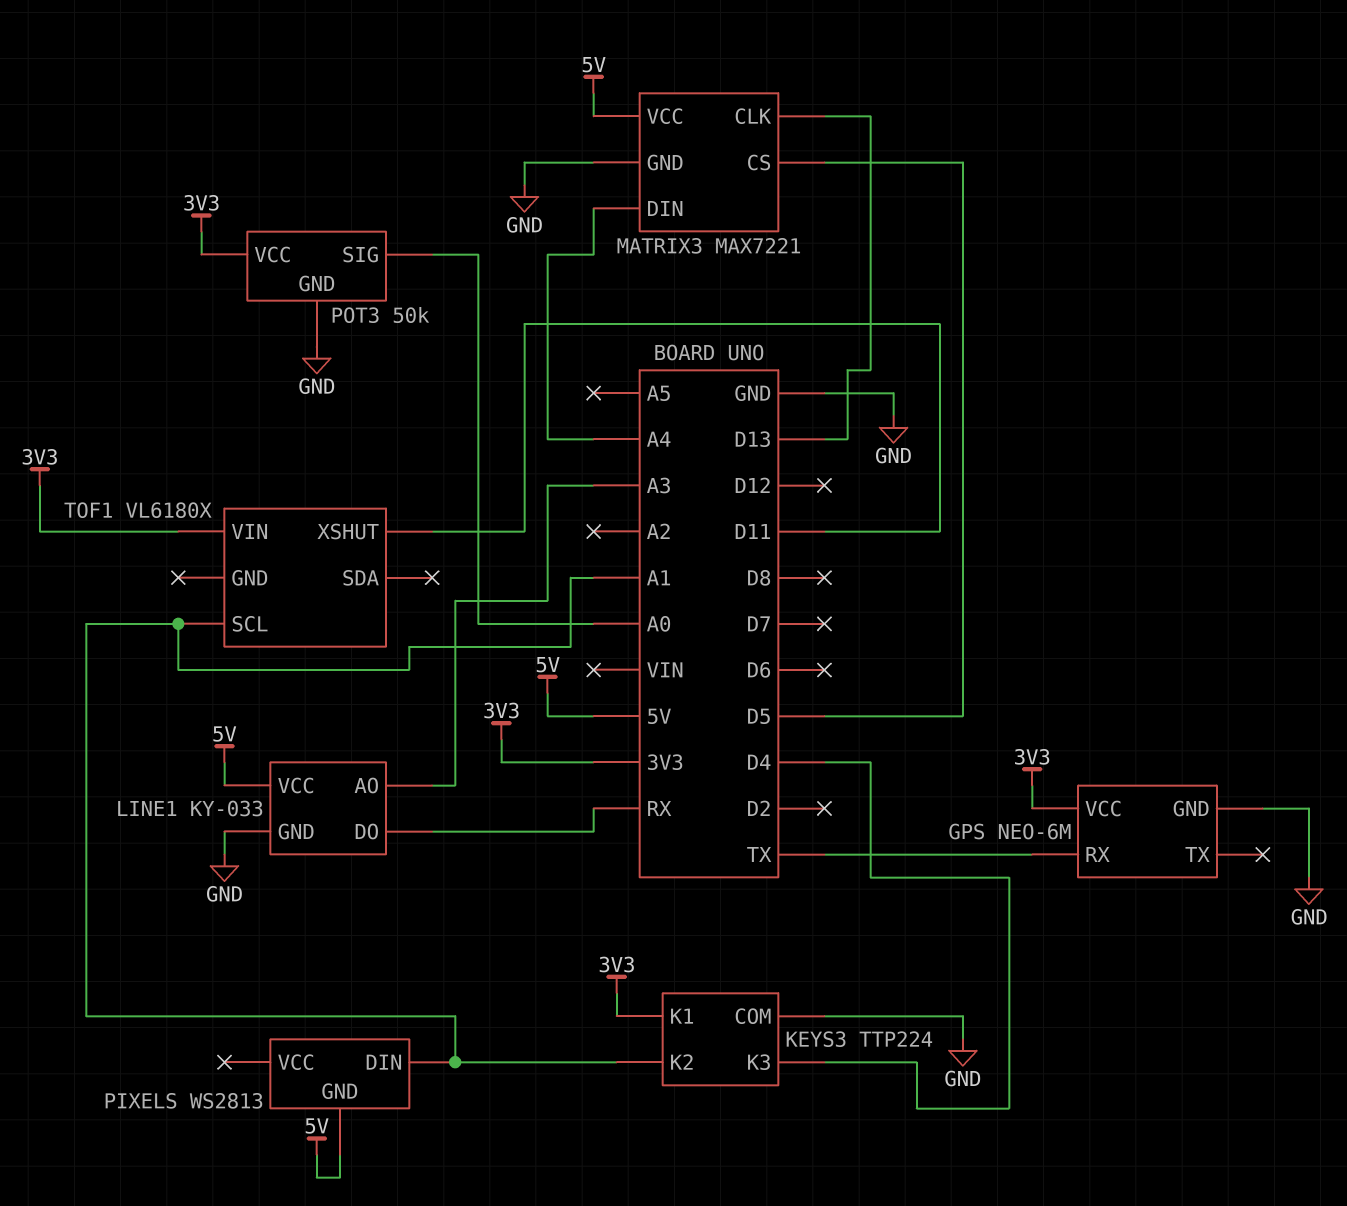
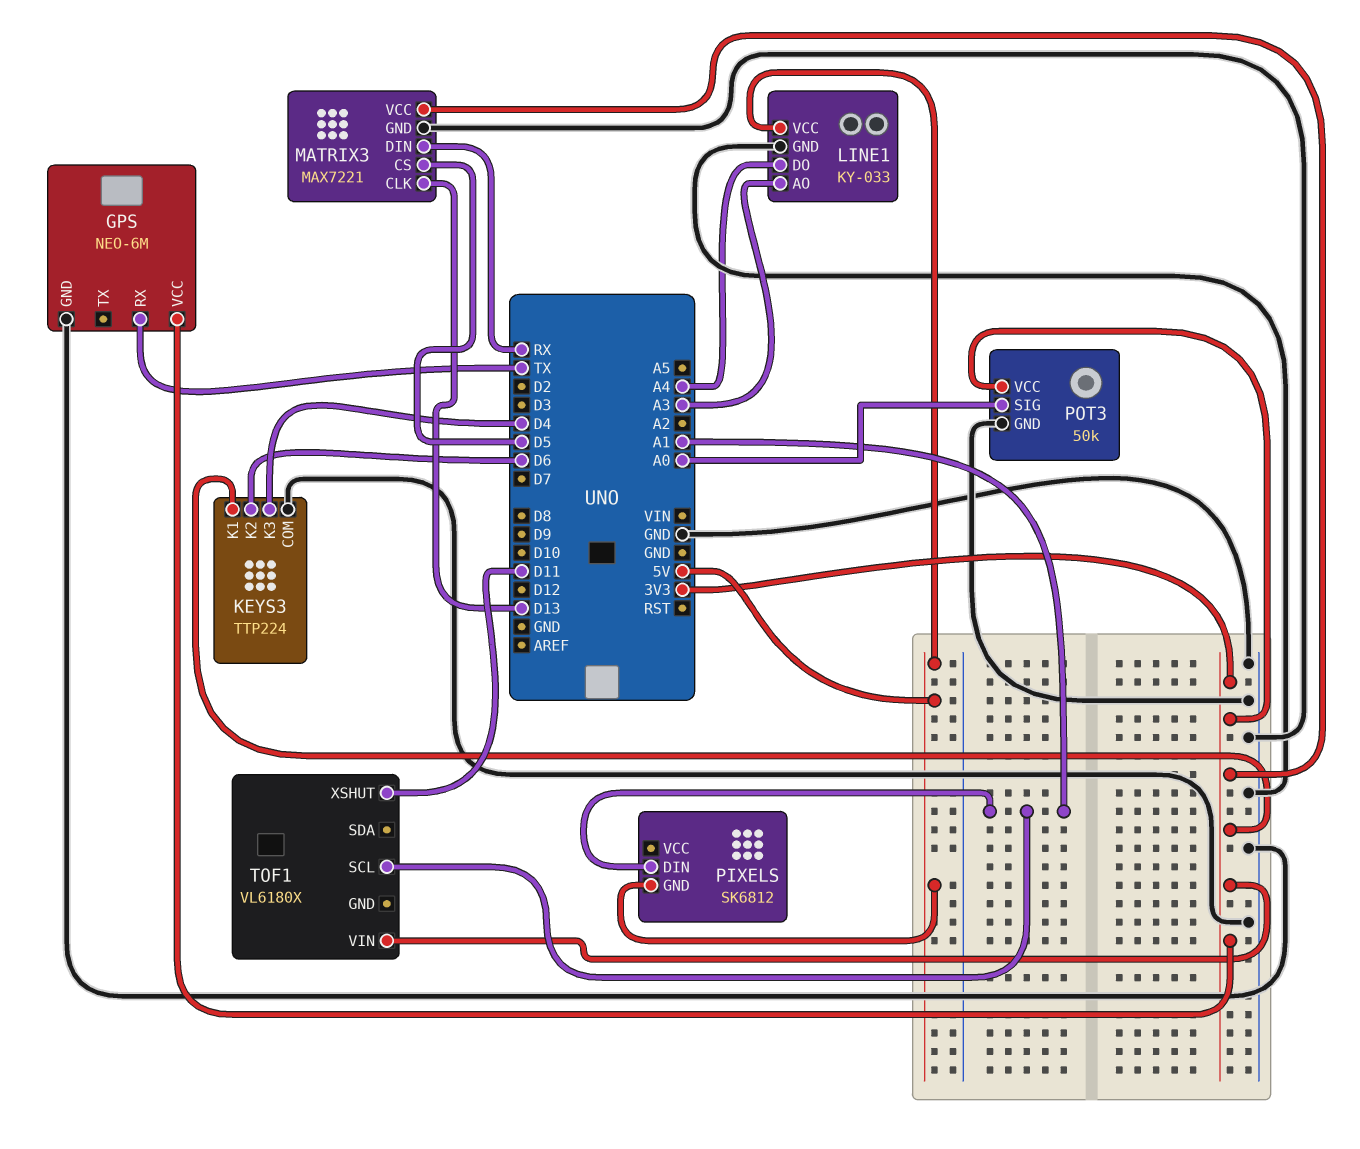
KEYS3 pin K2: A1 -> D6
LINE1 pin DO: RX -> A4
MATRIX3 pin DIN: A4 -> RX
MATRIX3 pin VCC: 5V -> 3V3
PIXELS: WS2813 -> SK6812

